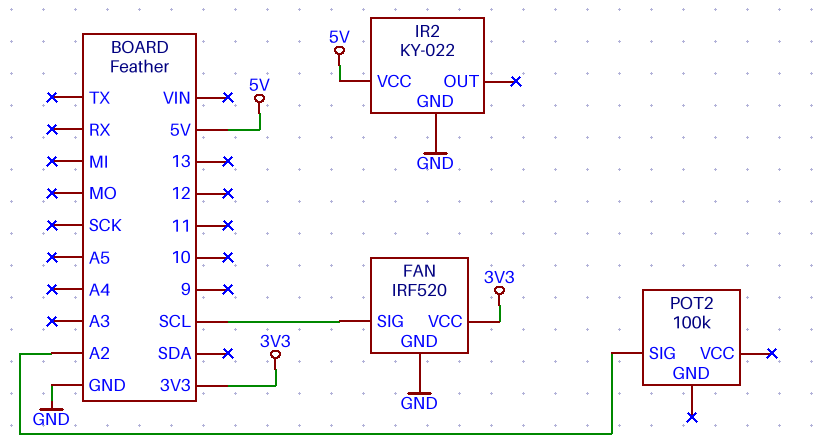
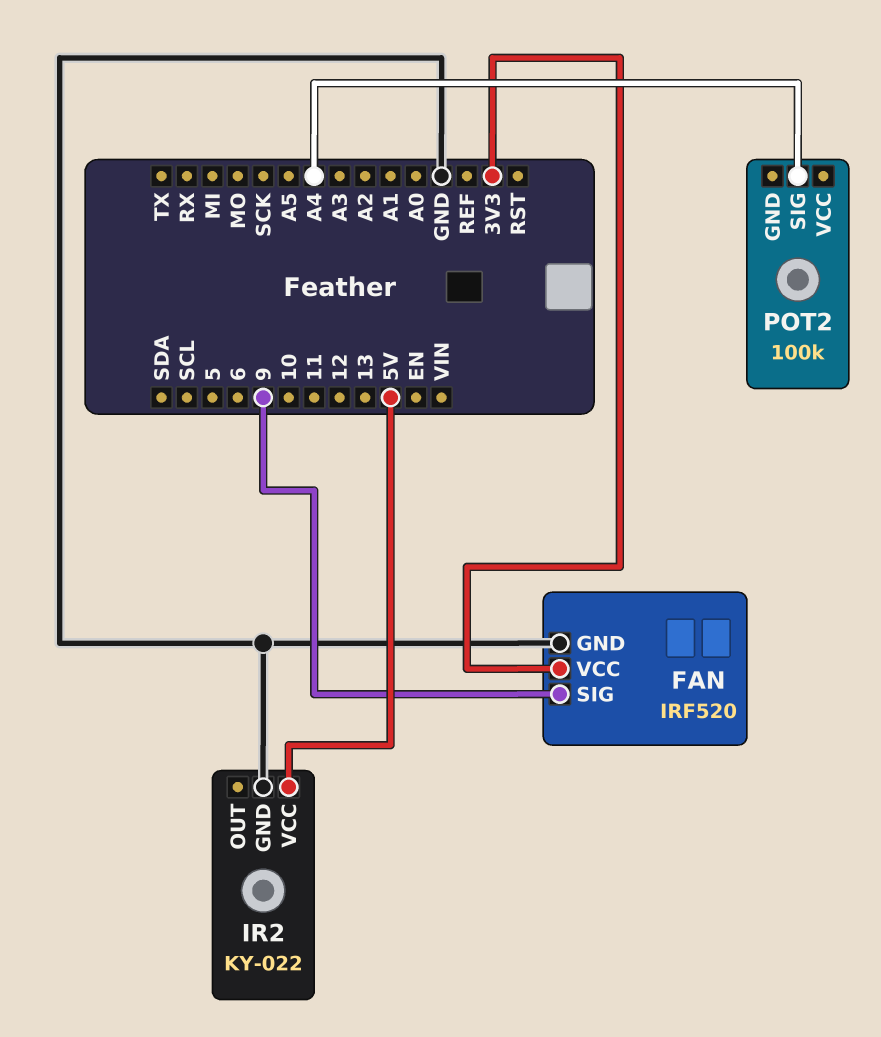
FAN pin SIG: SCL -> 9
POT2 pin SIG: A2 -> A4

